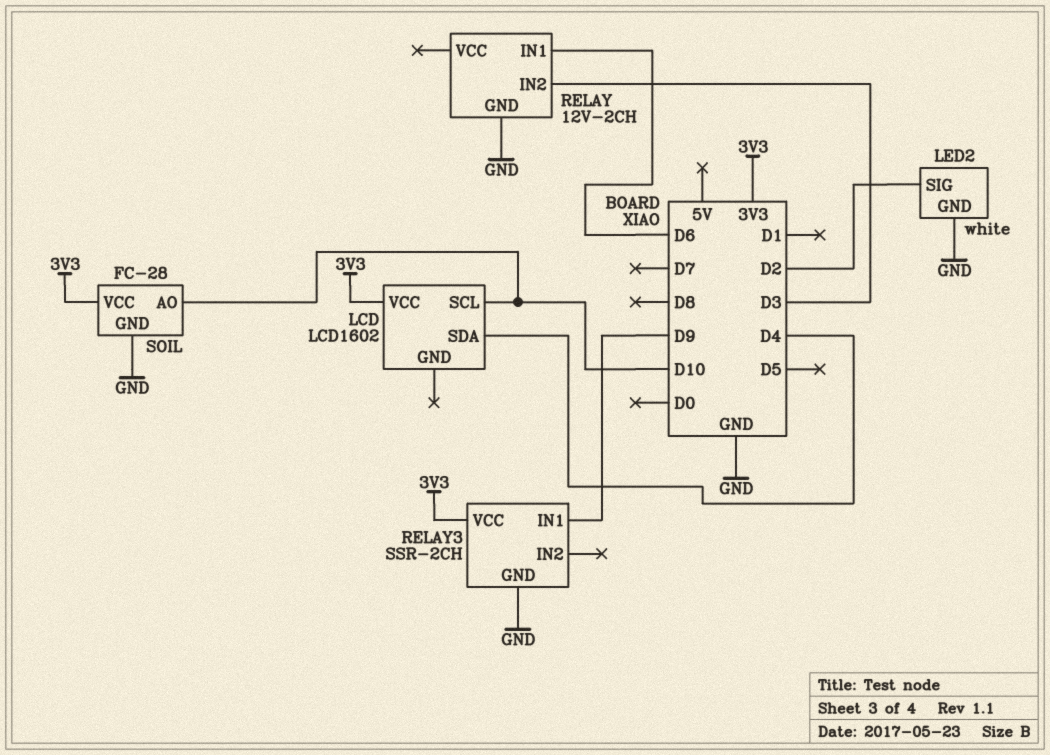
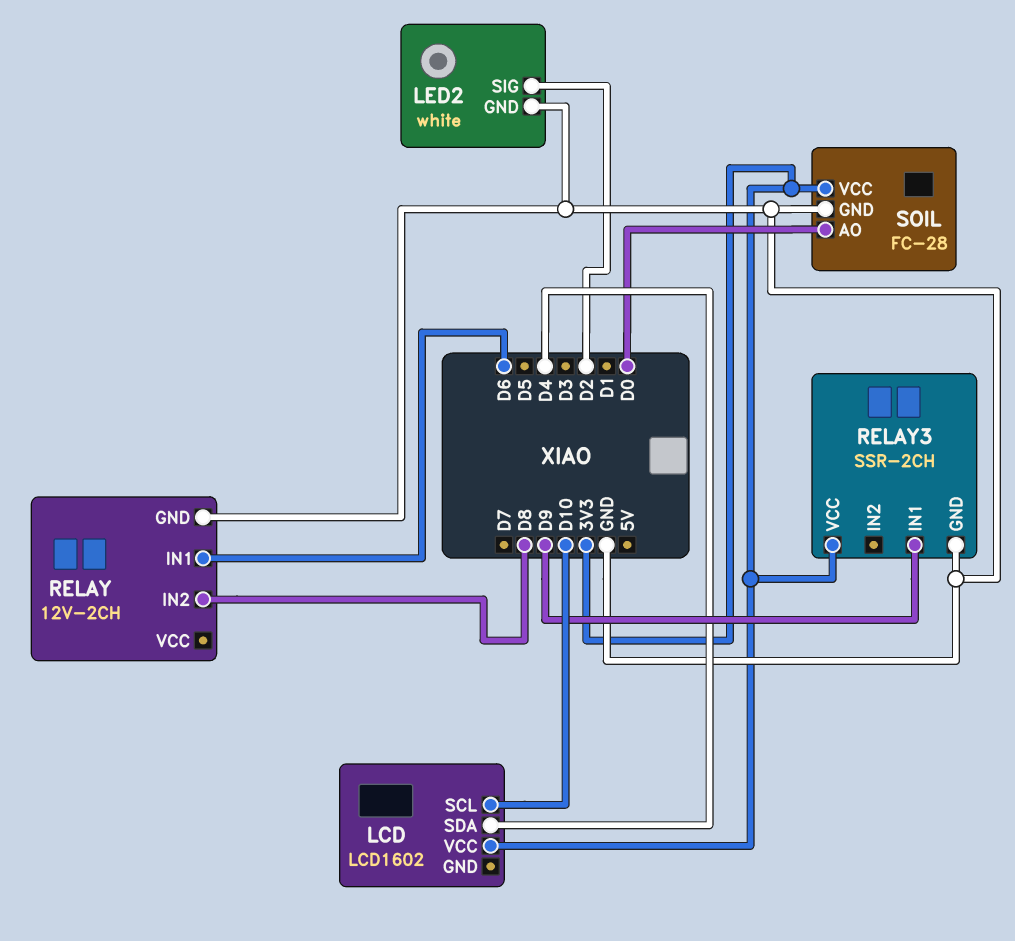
RELAY pin IN2: D3 -> D8
SOIL pin AO: D10 -> D0

